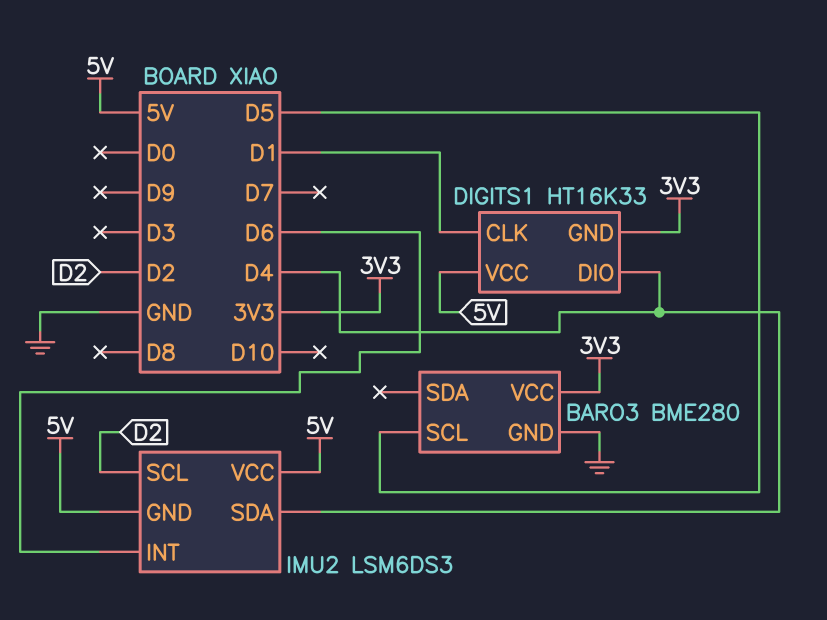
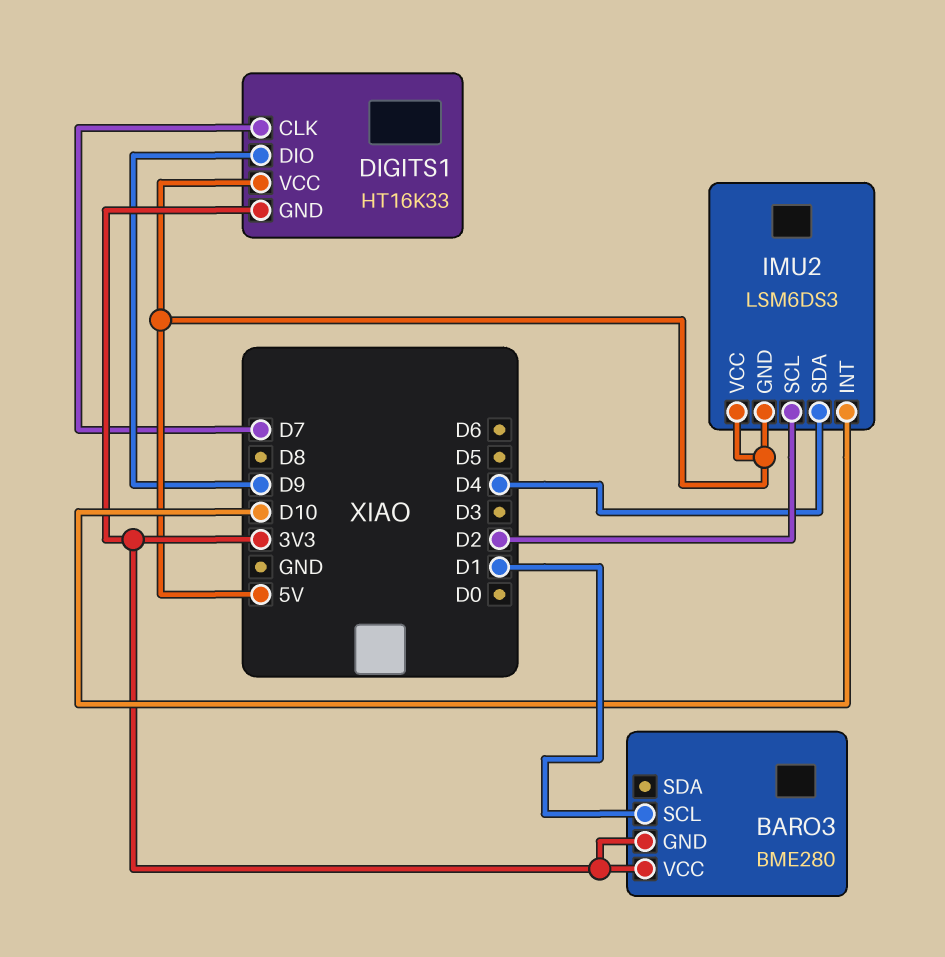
BARO3 pin GND: GND -> 3V3
BARO3 pin SCL: D5 -> D1
DIGITS1 pin CLK: D1 -> D7
DIGITS1 pin DIO: D4 -> D9
IMU2 pin INT: D6 -> D10

